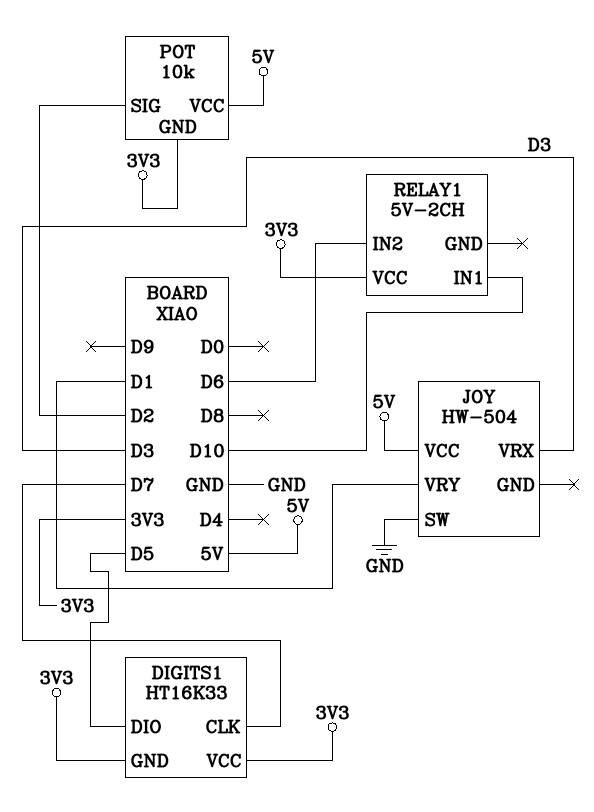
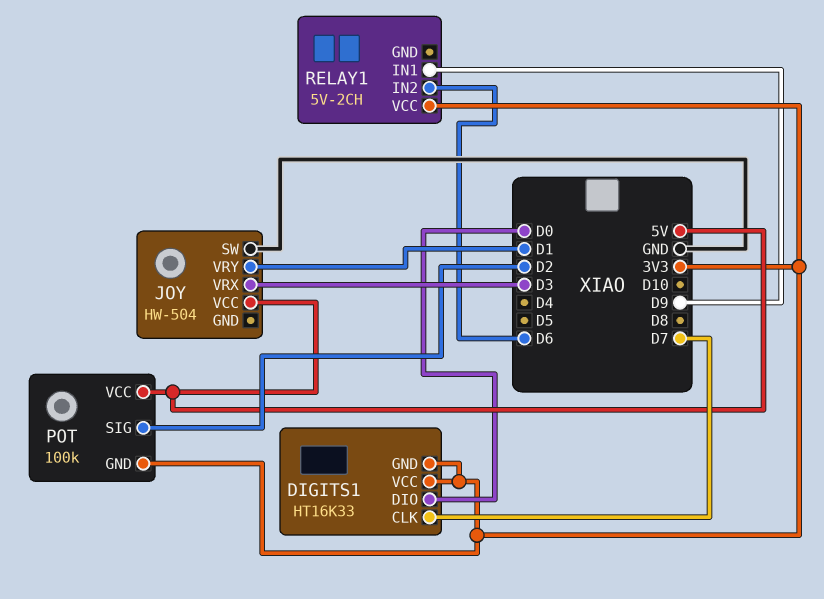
DIGITS1 pin DIO: D5 -> D0
POT: 10k -> 100k
RELAY1 pin IN1: D10 -> D9

